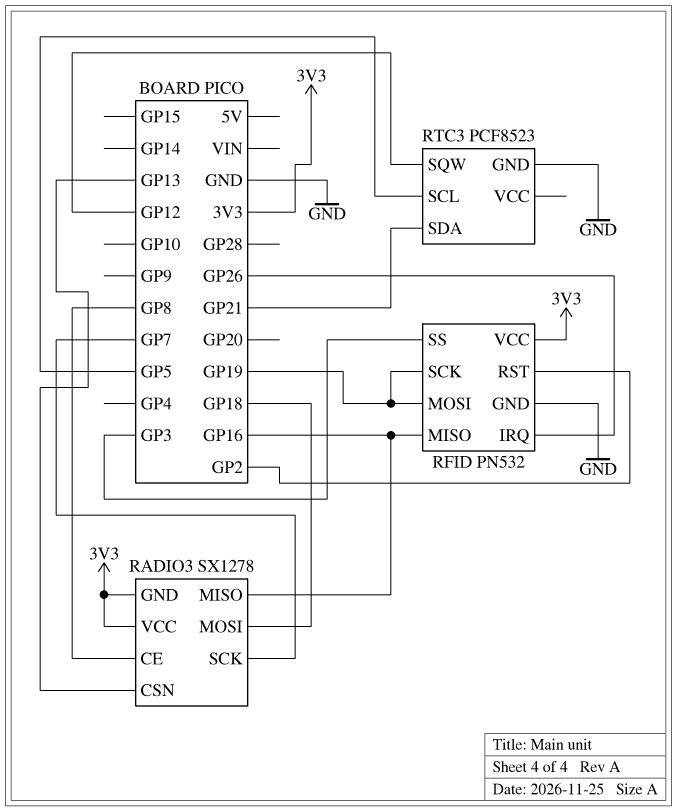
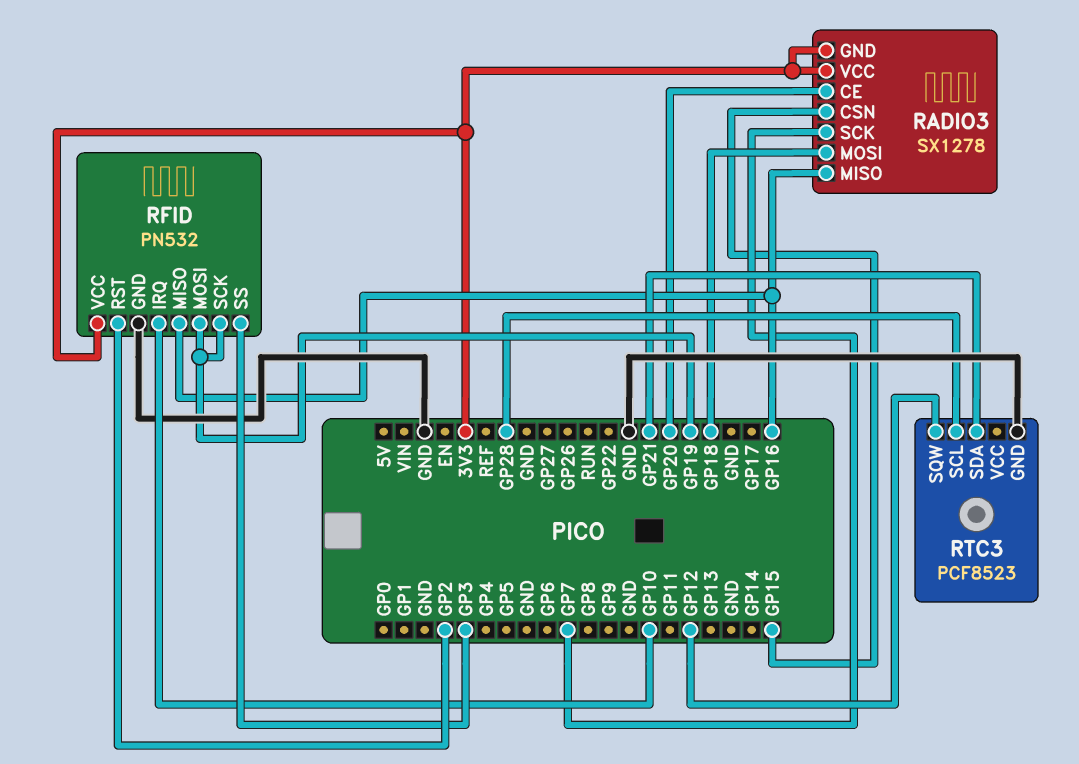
RADIO3 pin CE: GP8 -> GP20
RADIO3 pin CSN: GP13 -> GP15
RFID pin IRQ: GP26 -> GP10
RTC3 pin SCL: GP5 -> GP28

